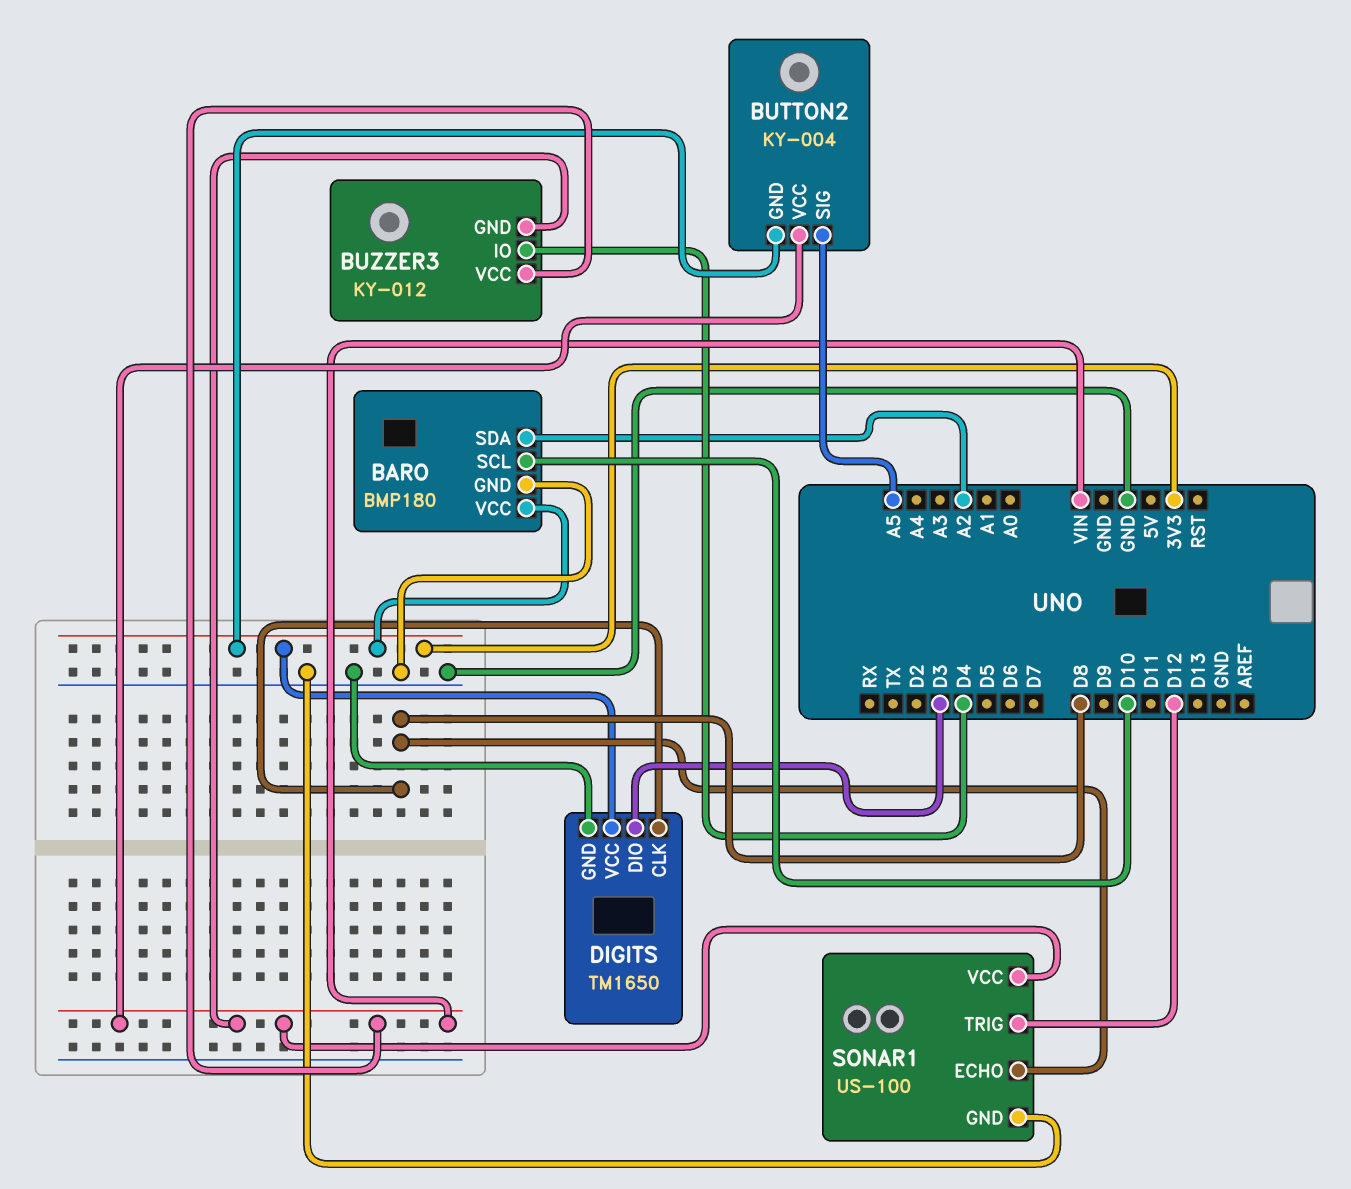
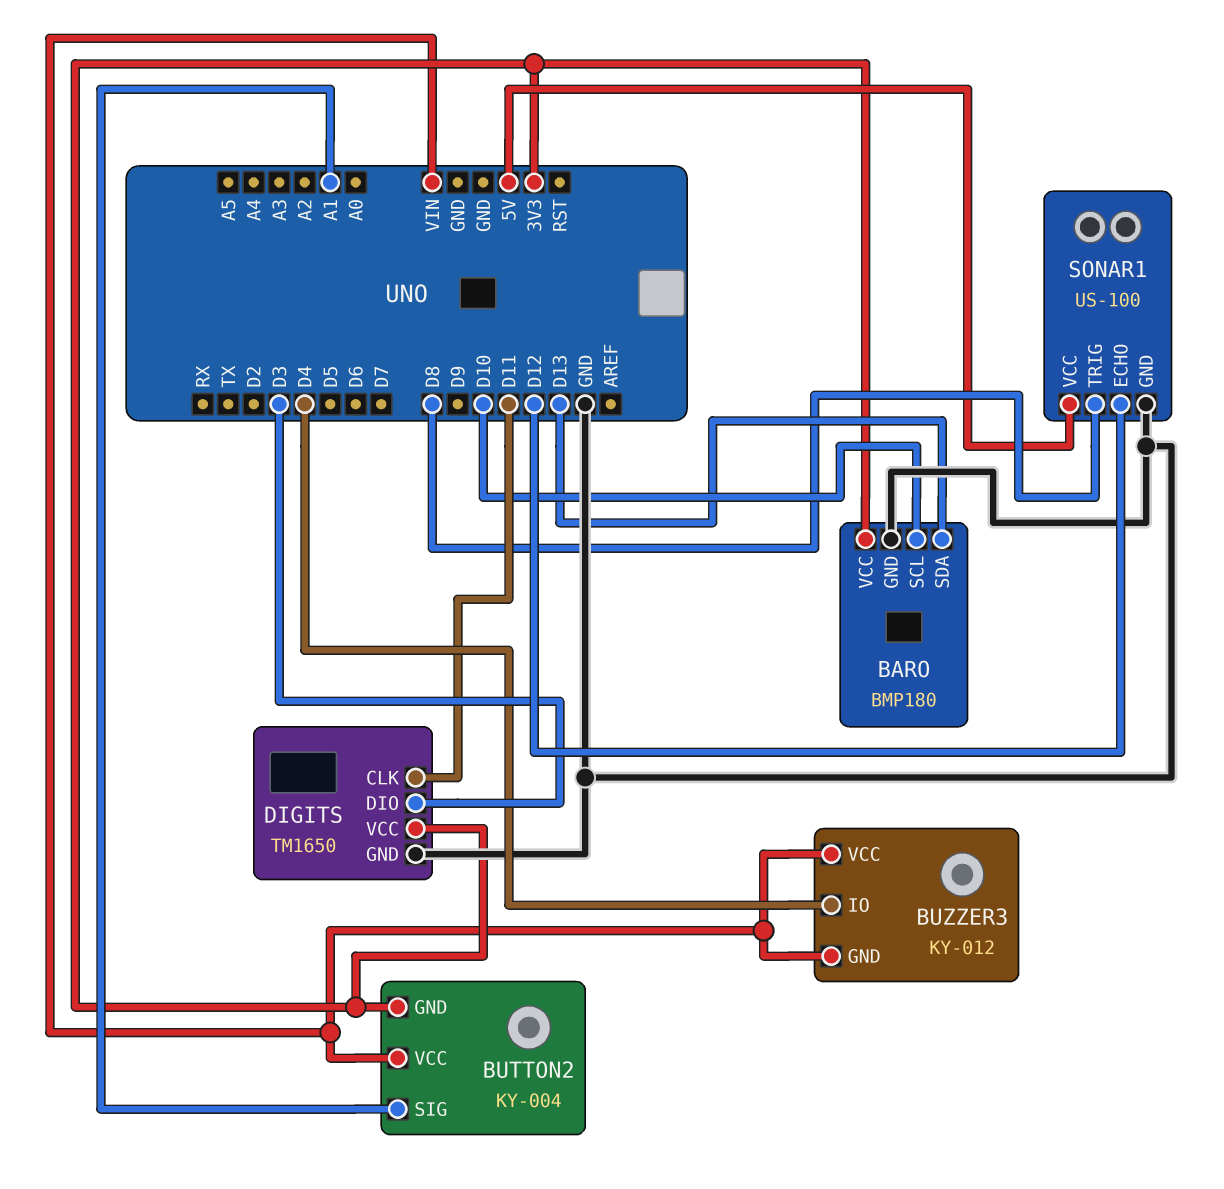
BARO pin SDA: A2 -> D13
BUTTON2 pin SIG: A5 -> A1
DIGITS pin CLK: D8 -> D11
SONAR1 pin ECHO: D8 -> D12
SONAR1 pin TRIG: D12 -> D8
SONAR1 pin VCC: VIN -> 5V

